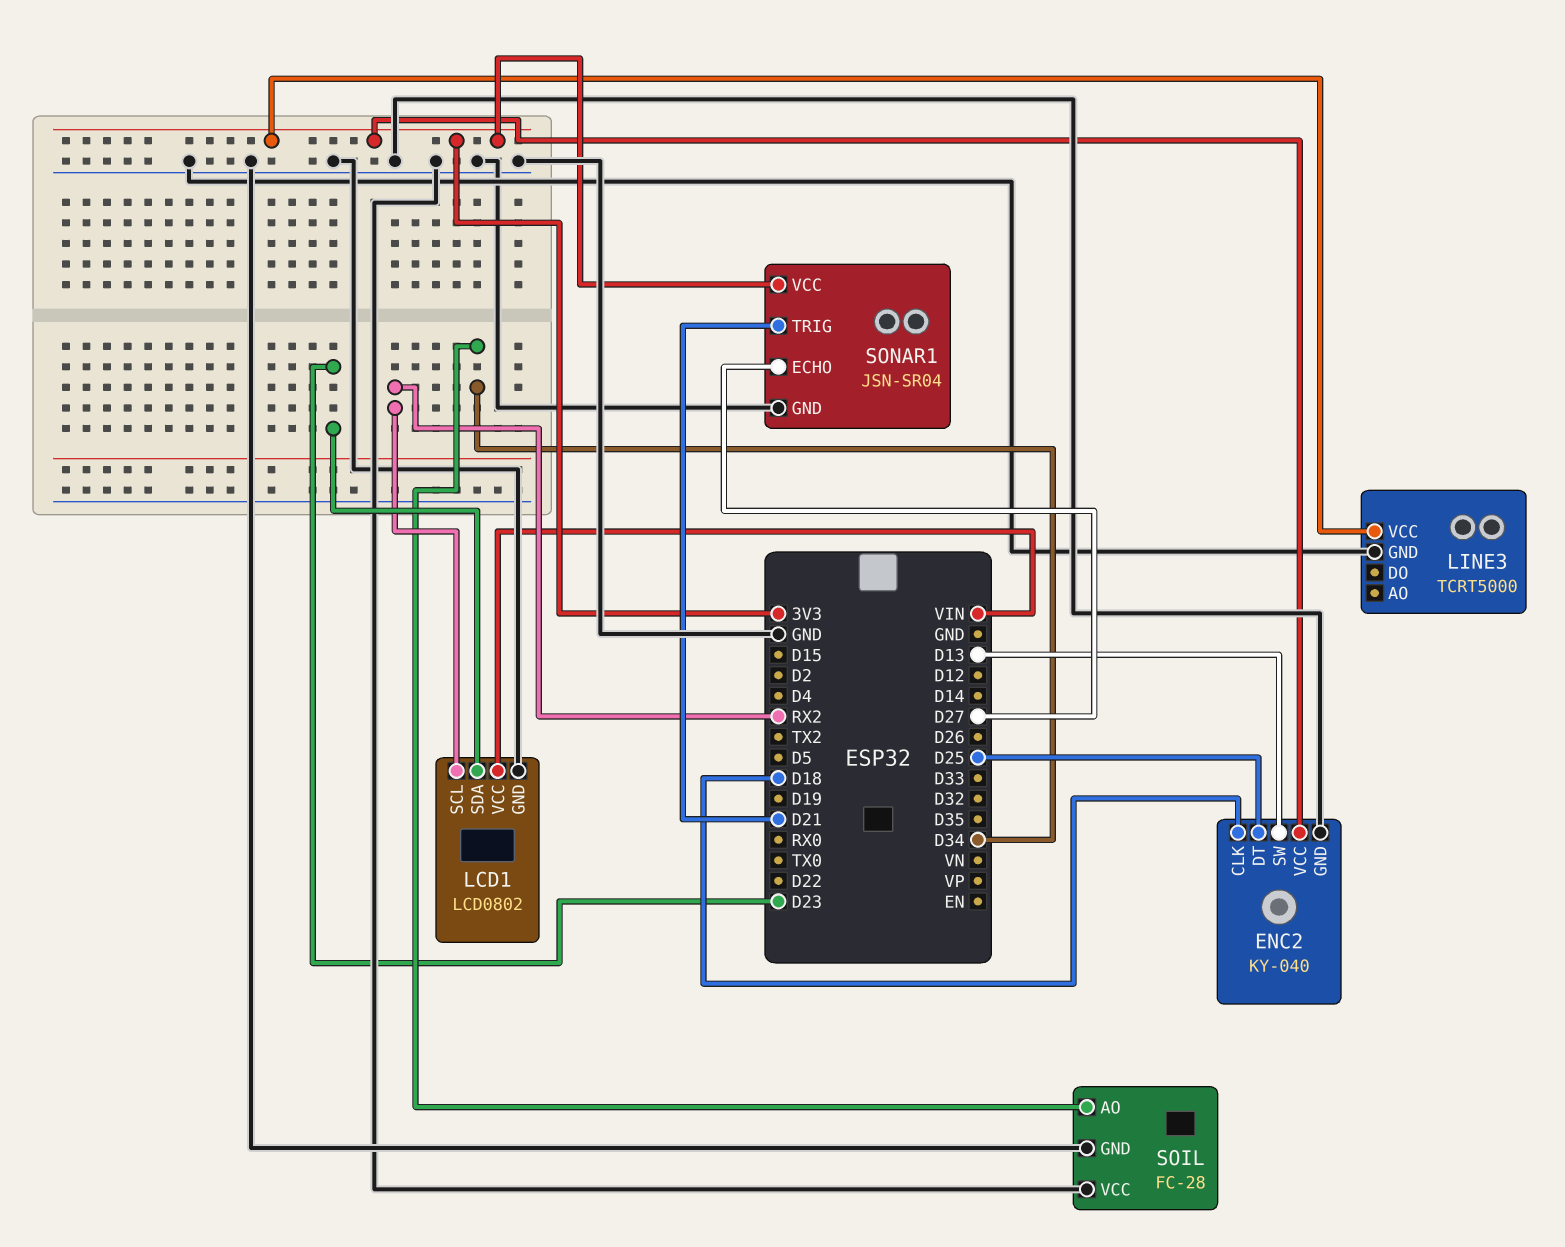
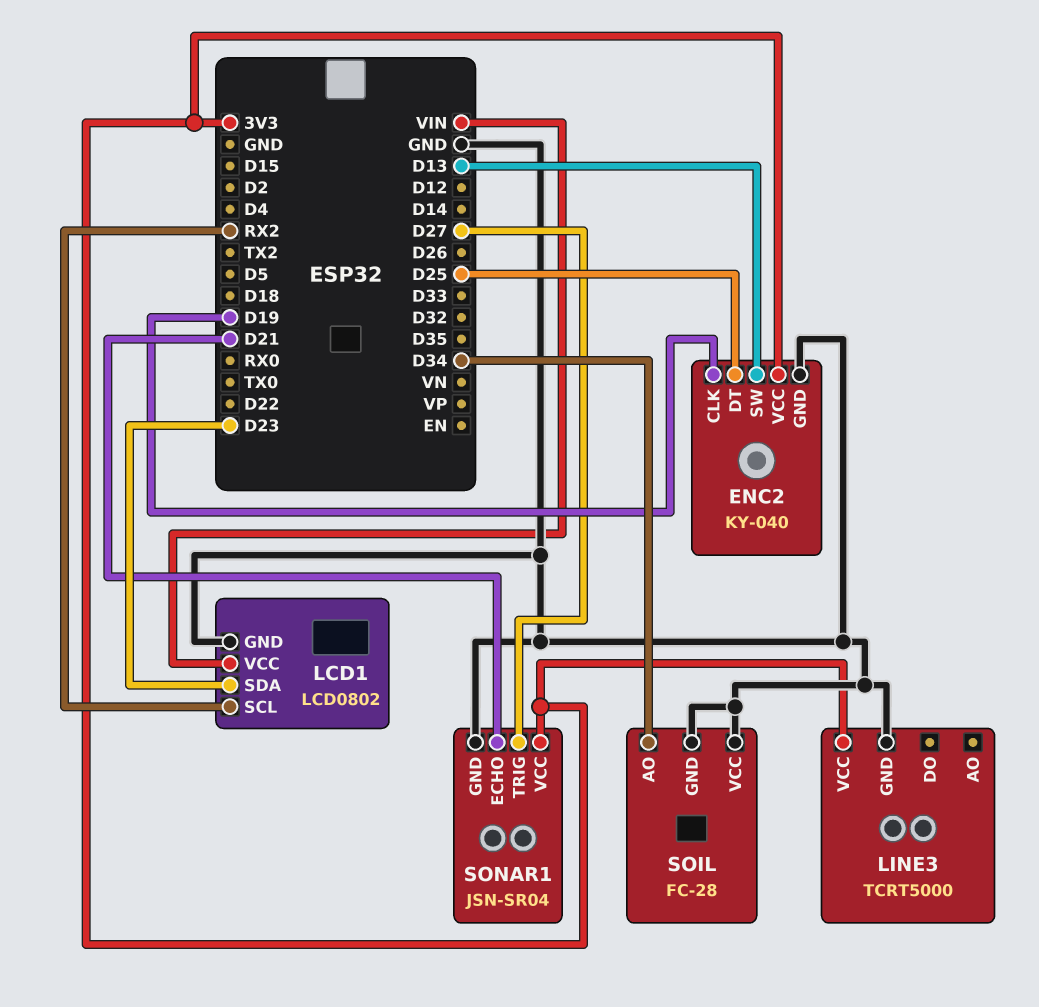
ENC2 pin CLK: D18 -> D19
SONAR1 pin ECHO: D27 -> D21
SONAR1 pin TRIG: D21 -> D27

